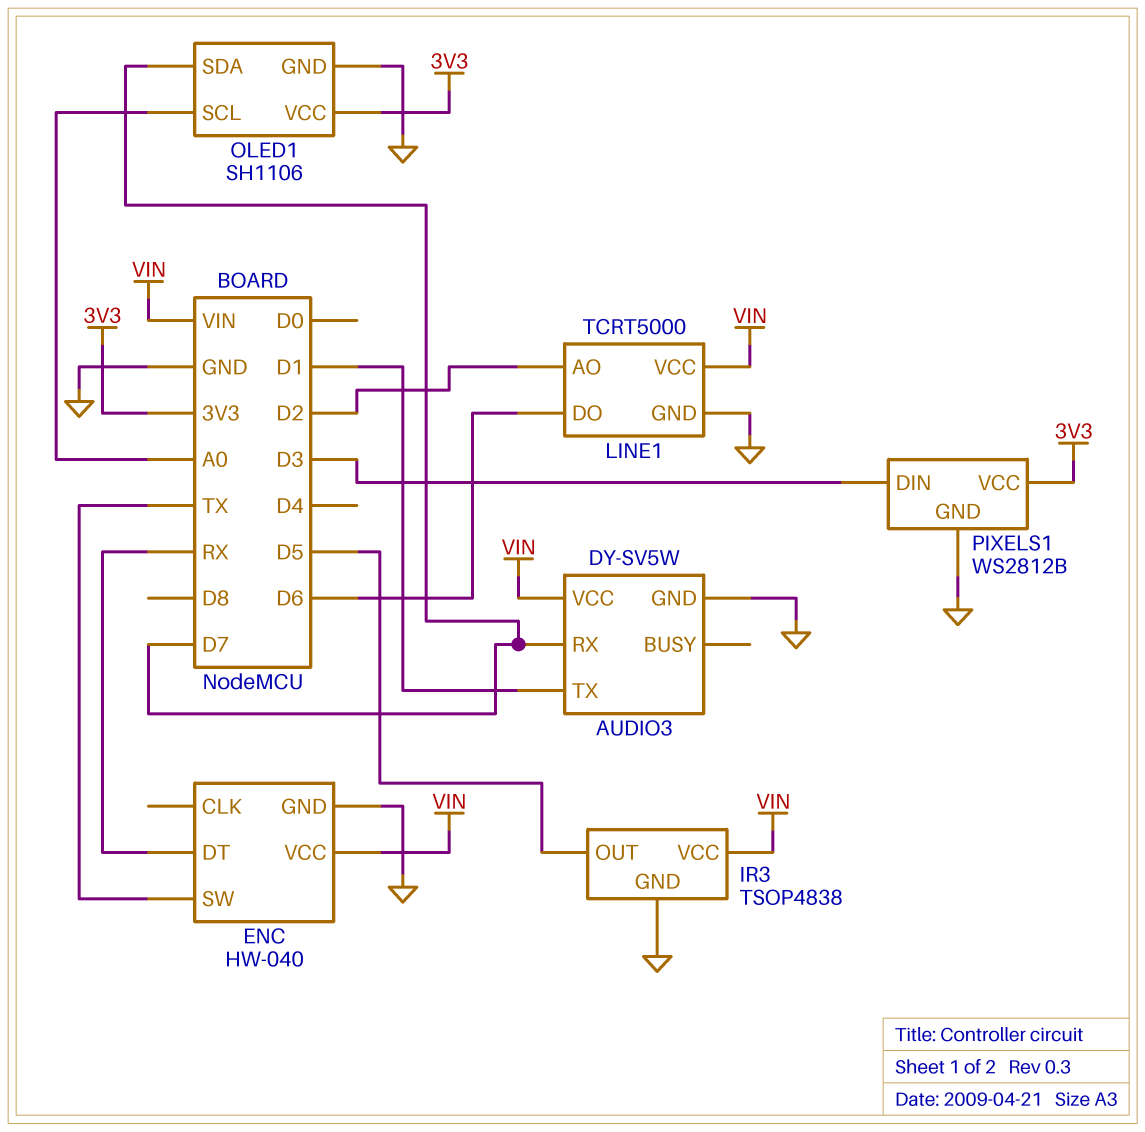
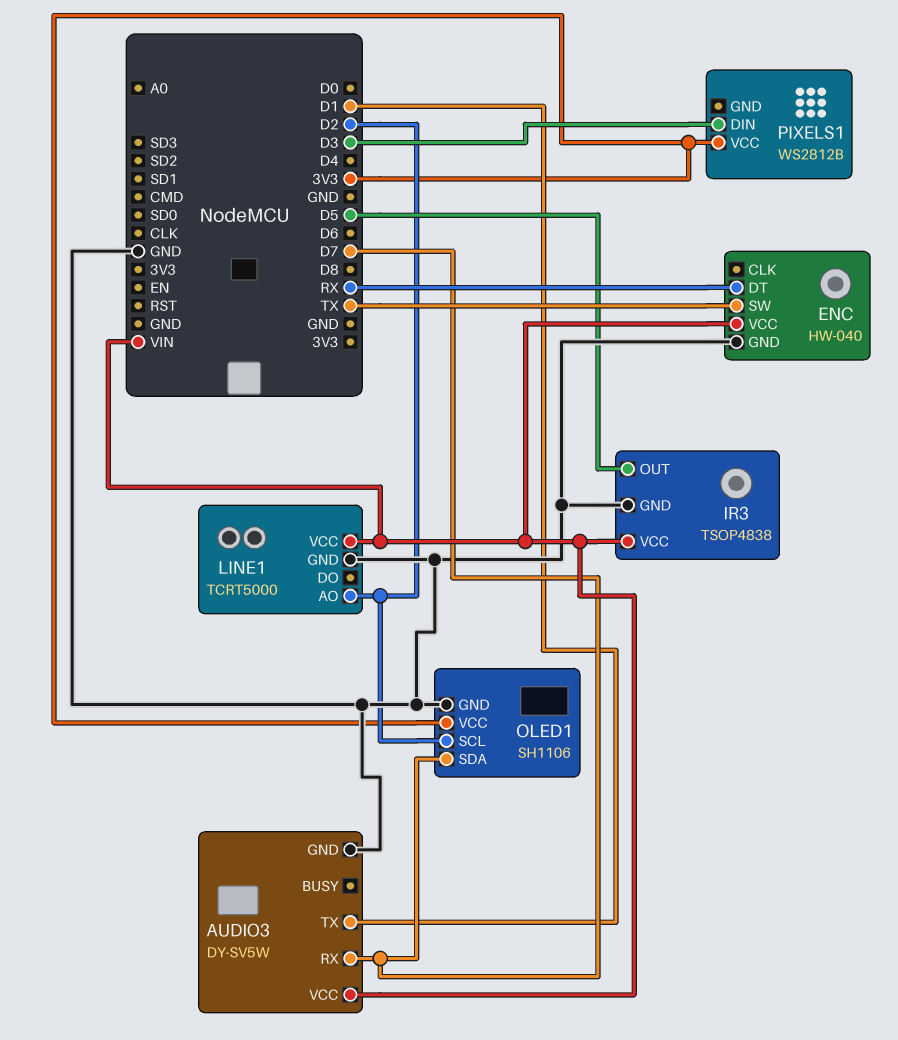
LINE1 pin DO: D6 -> none
OLED1 pin SCL: A0 -> D2
PIXELS1 pin GND: GND -> none

